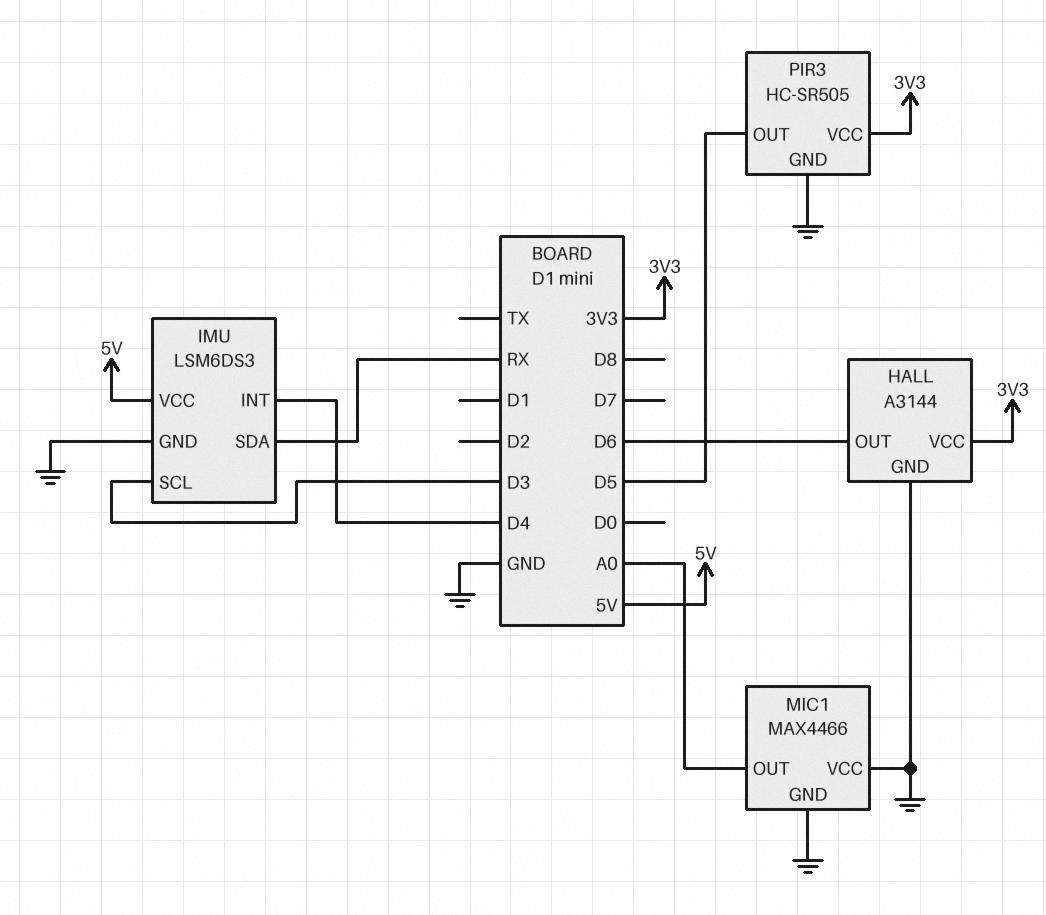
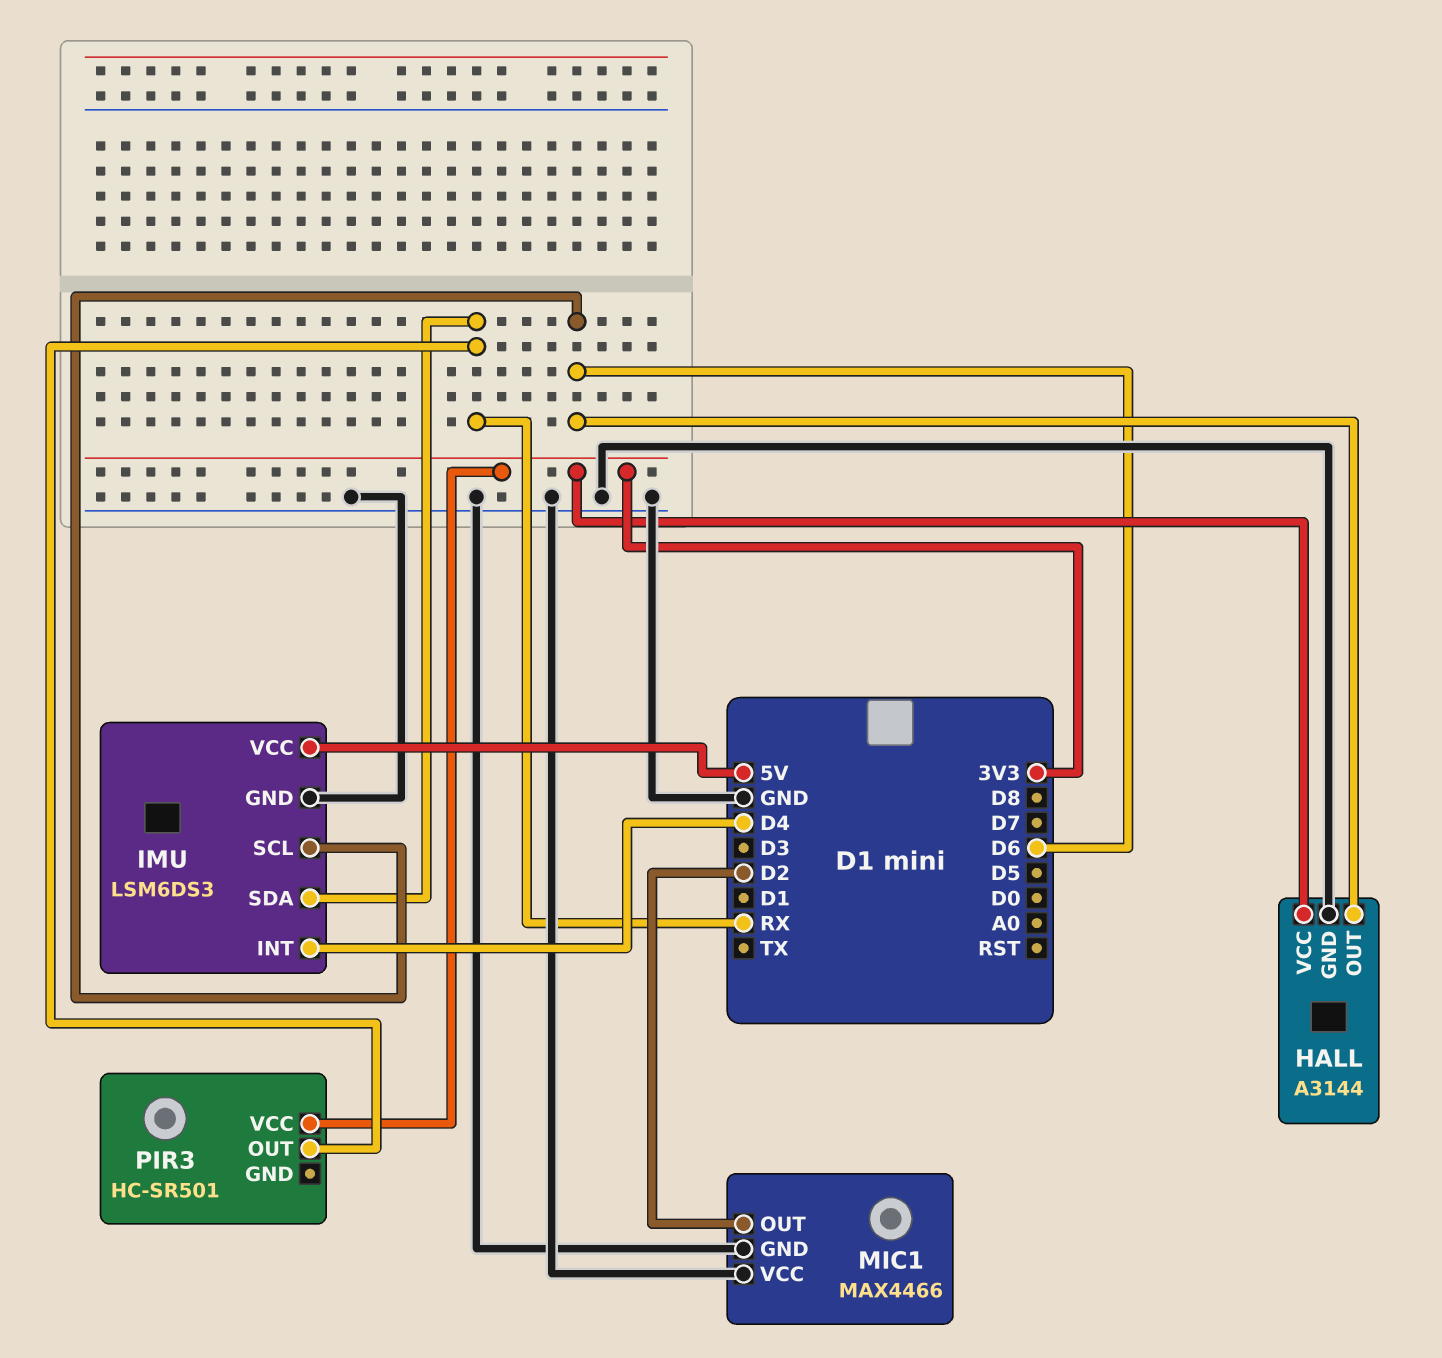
IMU pin SCL: D3 -> D6
MIC1 pin OUT: A0 -> D2
PIR3: HC-SR505 -> HC-SR501
PIR3 pin GND: GND -> none
PIR3 pin OUT: D5 -> RX

